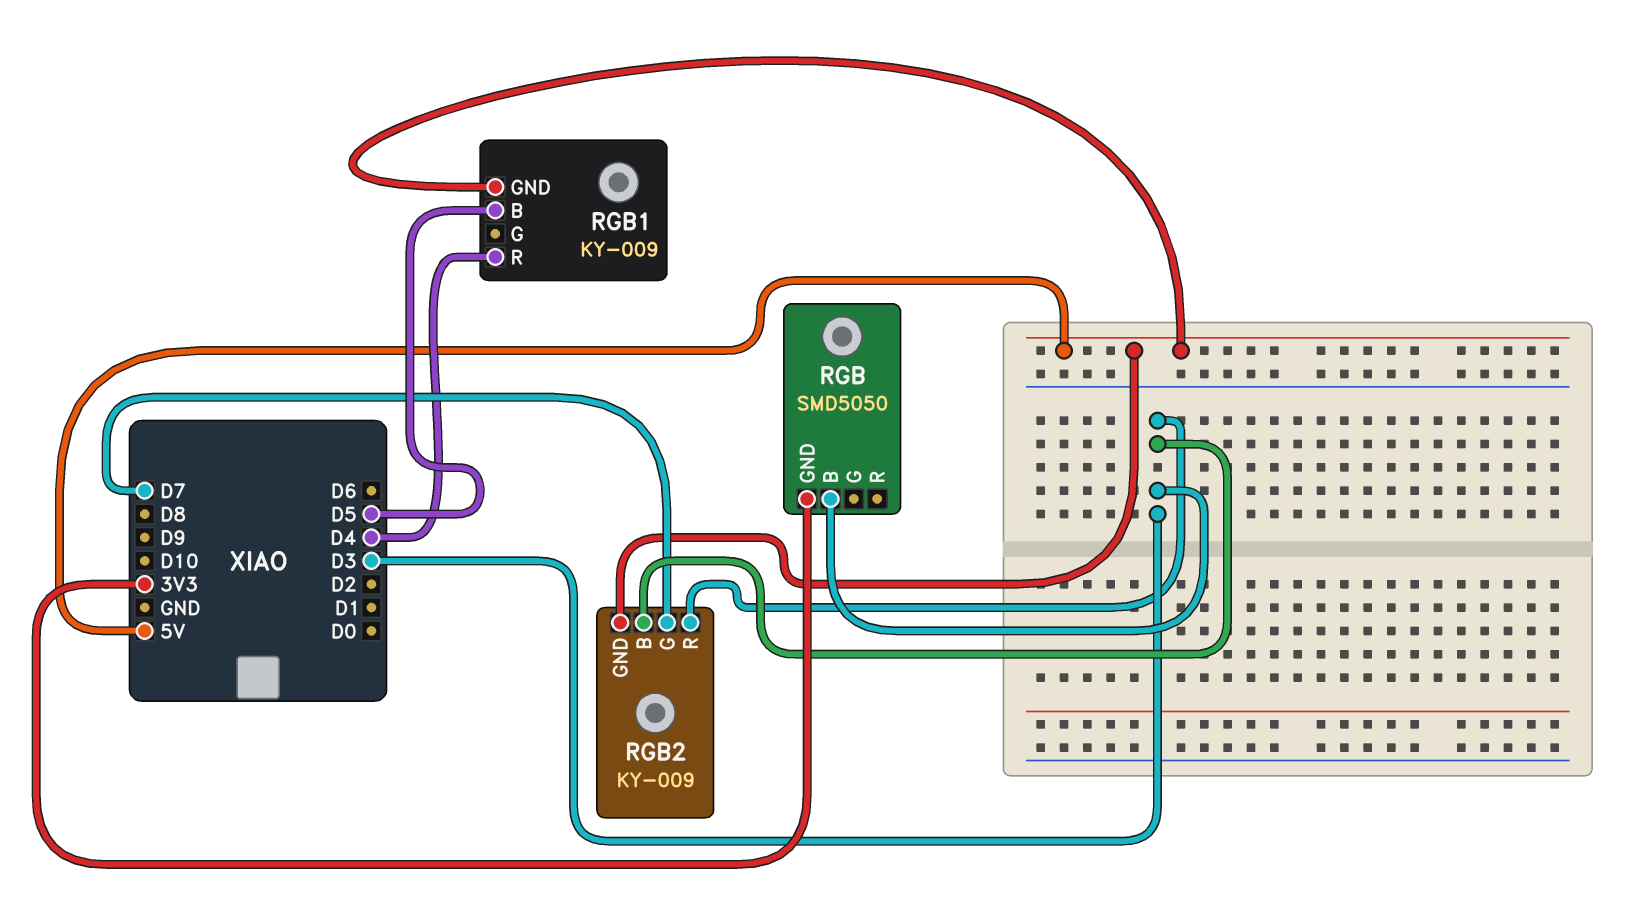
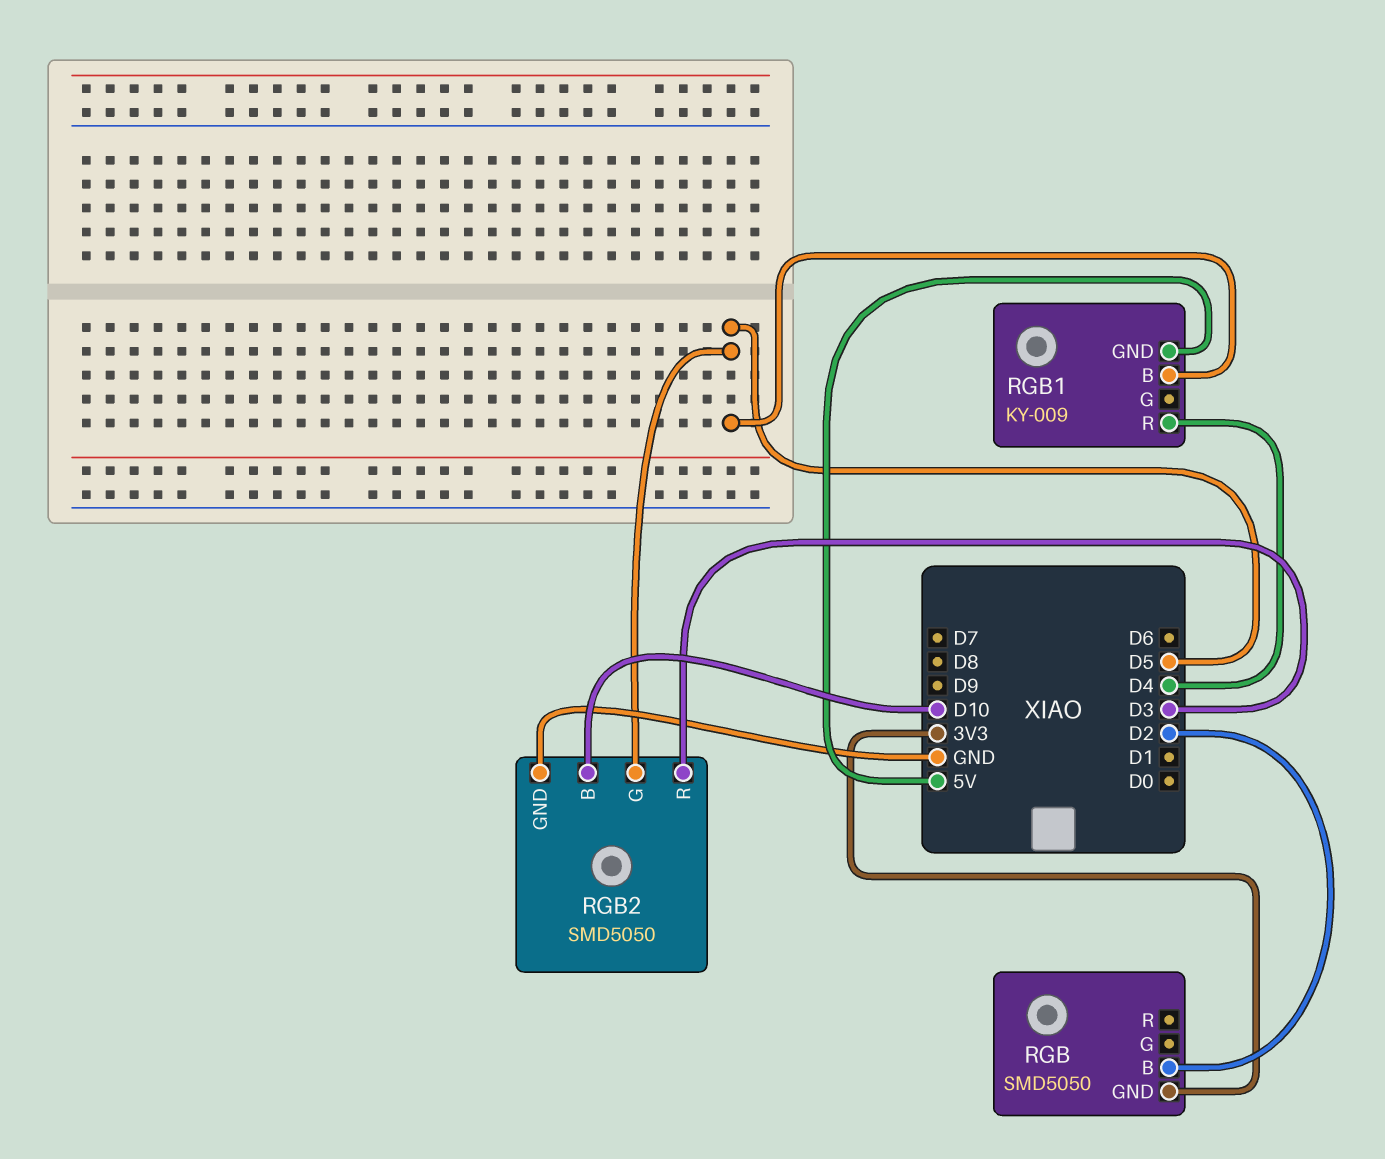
RGB pin B: D3 -> D2
RGB2: KY-009 -> SMD5050
RGB2 pin B: D3 -> D10
RGB2 pin G: D7 -> D5
RGB2 pin GND: 5V -> GND

